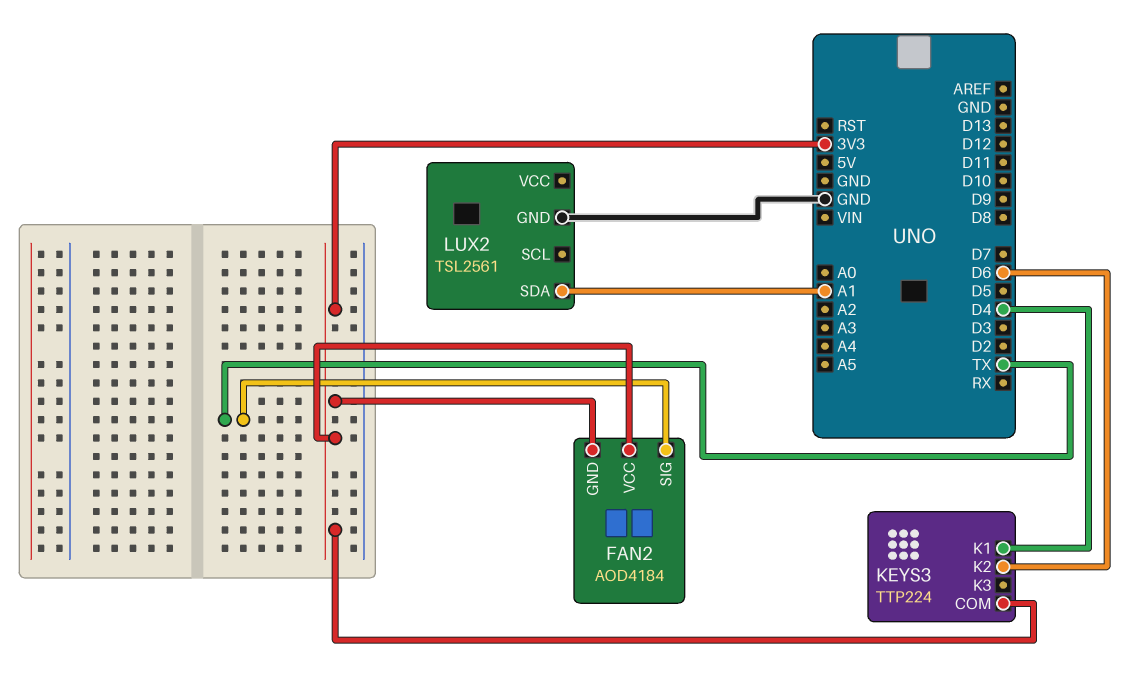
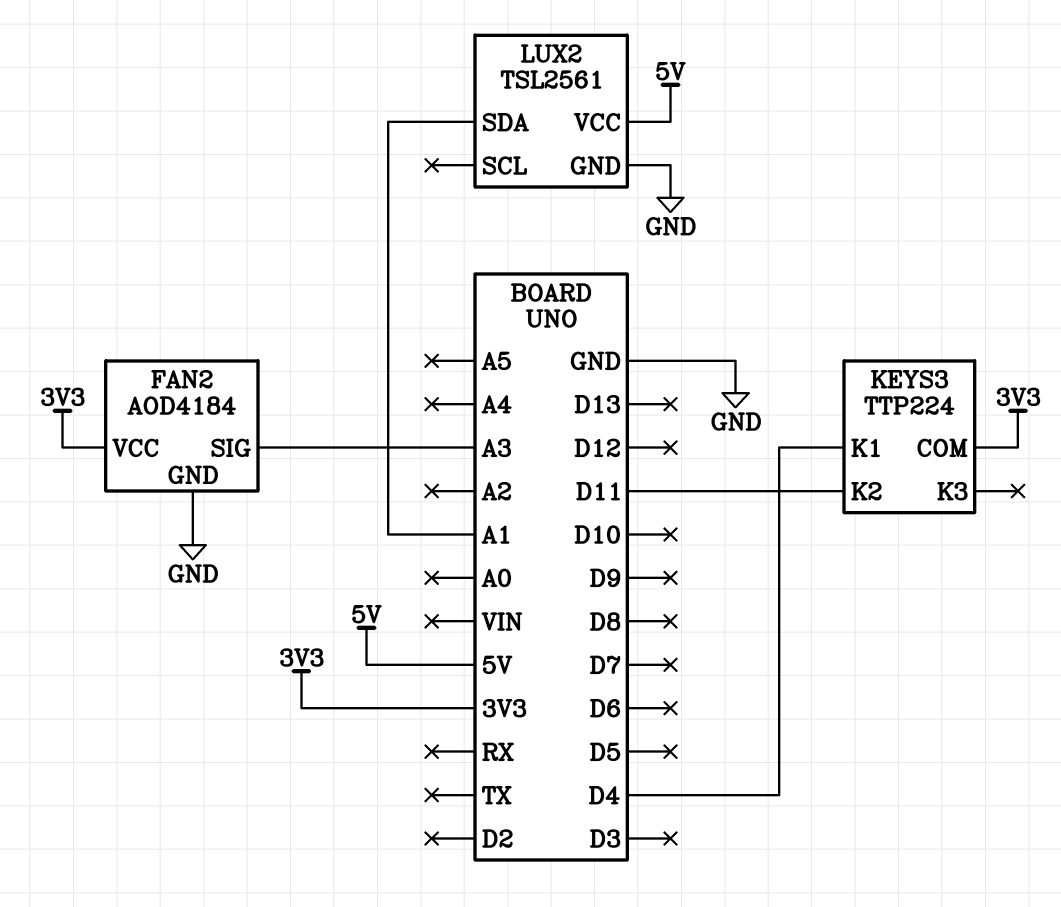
FAN2 pin GND: 3V3 -> GND
FAN2 pin SIG: TX -> A3
KEYS3 pin K2: D6 -> D11
LUX2 pin VCC: none -> 5V

